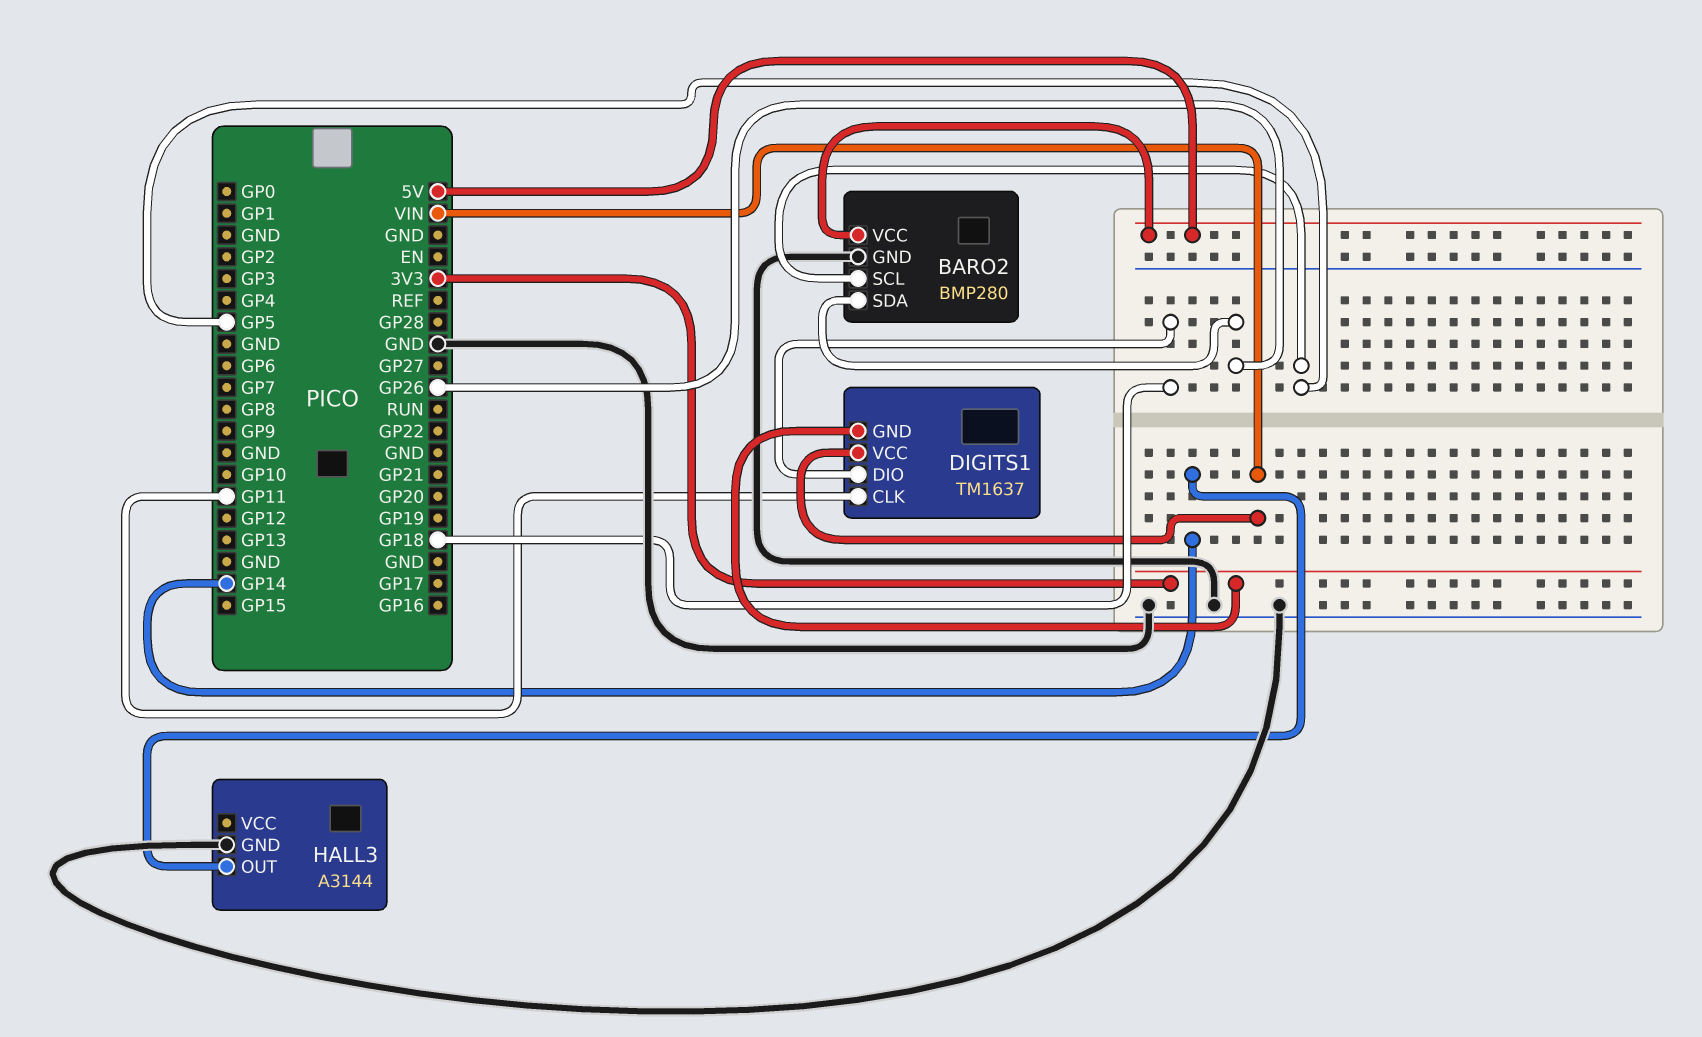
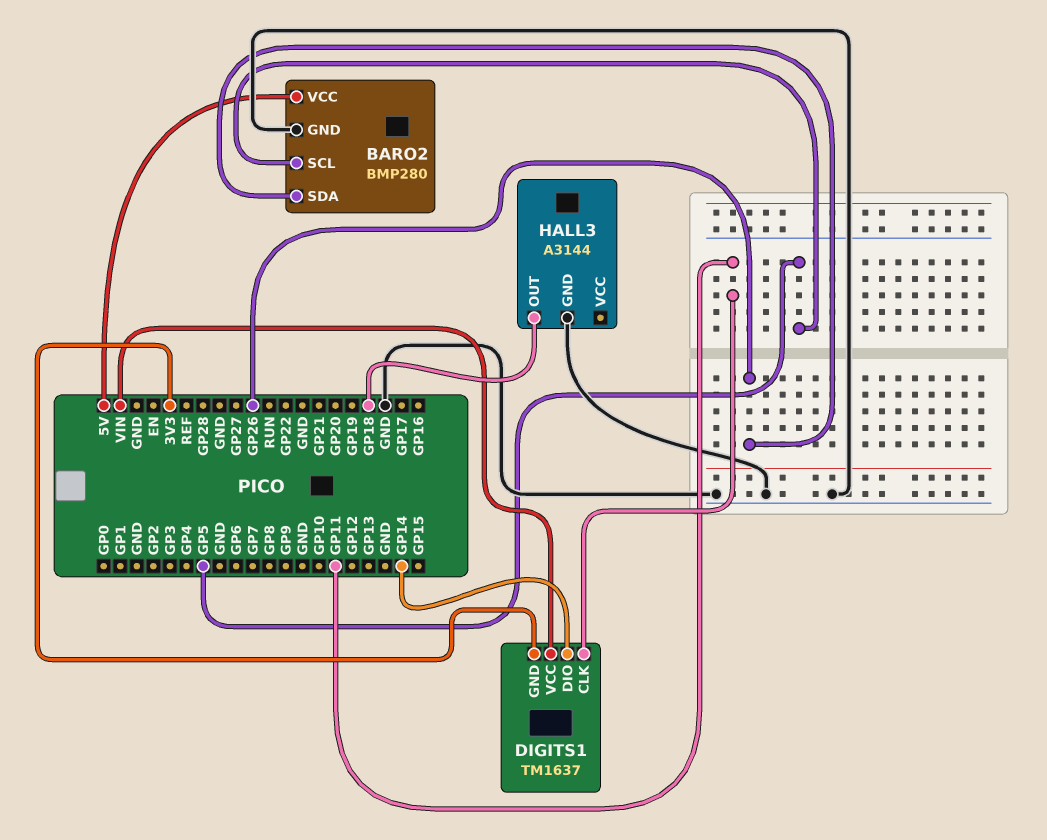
DIGITS1 pin DIO: GP18 -> GP14
HALL3 pin OUT: GP14 -> GP18

